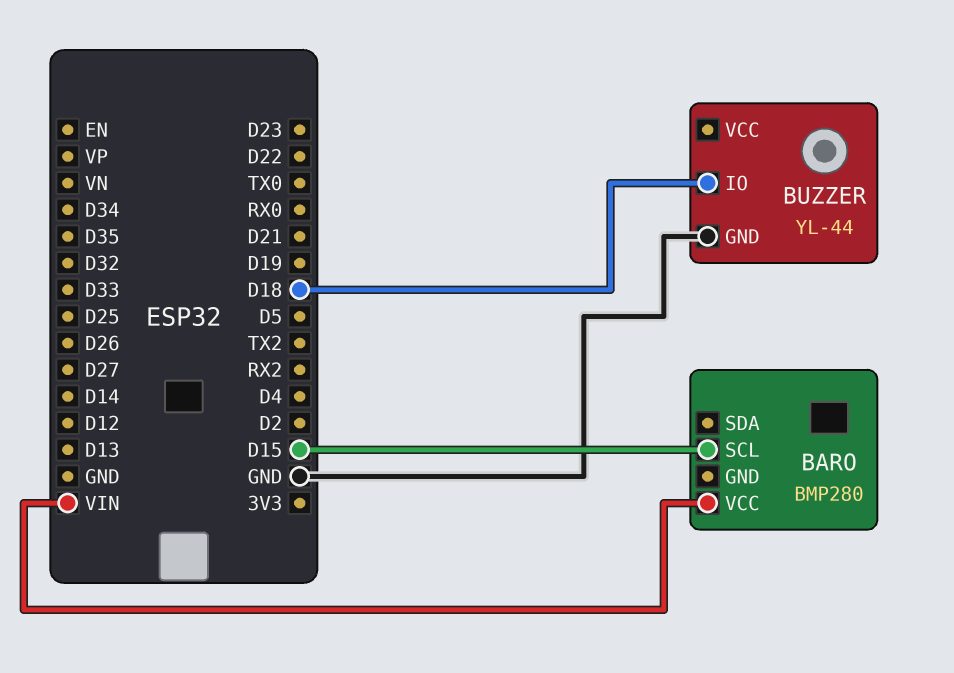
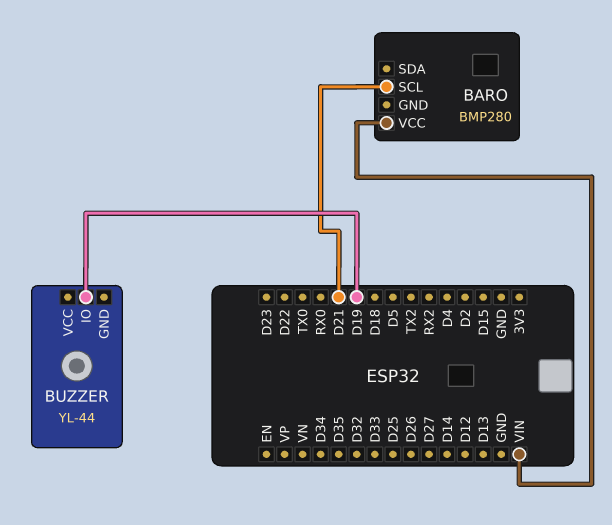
BARO pin SCL: D15 -> D21
BUZZER pin GND: GND -> none
BUZZER pin IO: D18 -> D19

